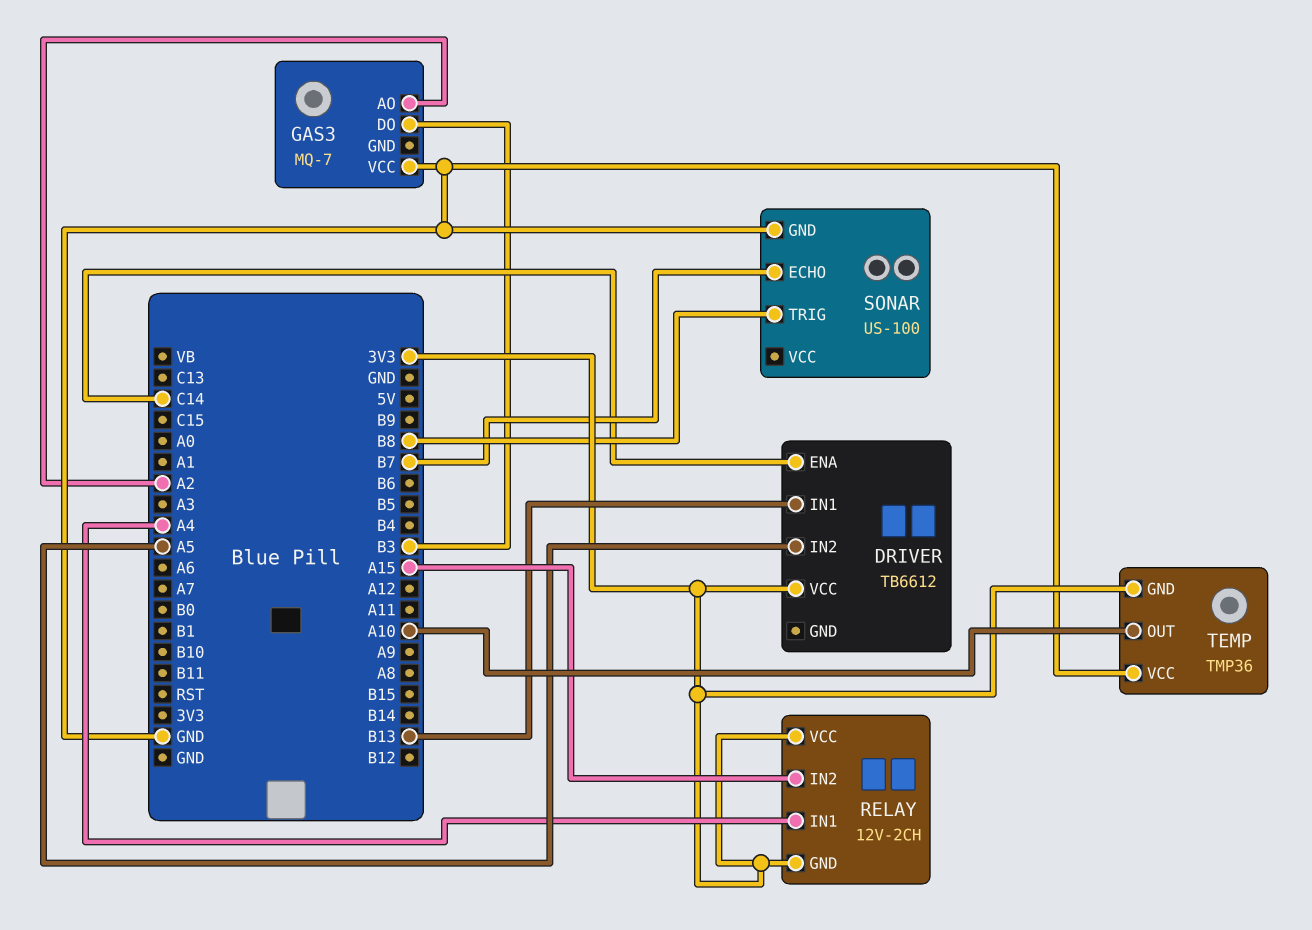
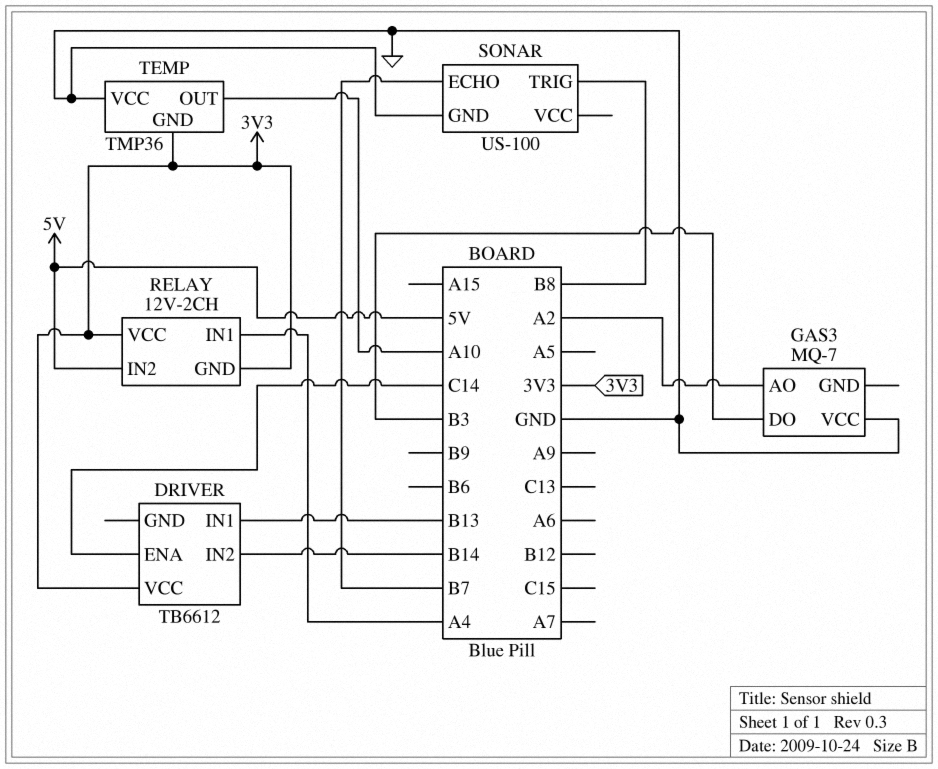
DRIVER pin IN2: A5 -> B14
RELAY pin IN2: A15 -> 5V

